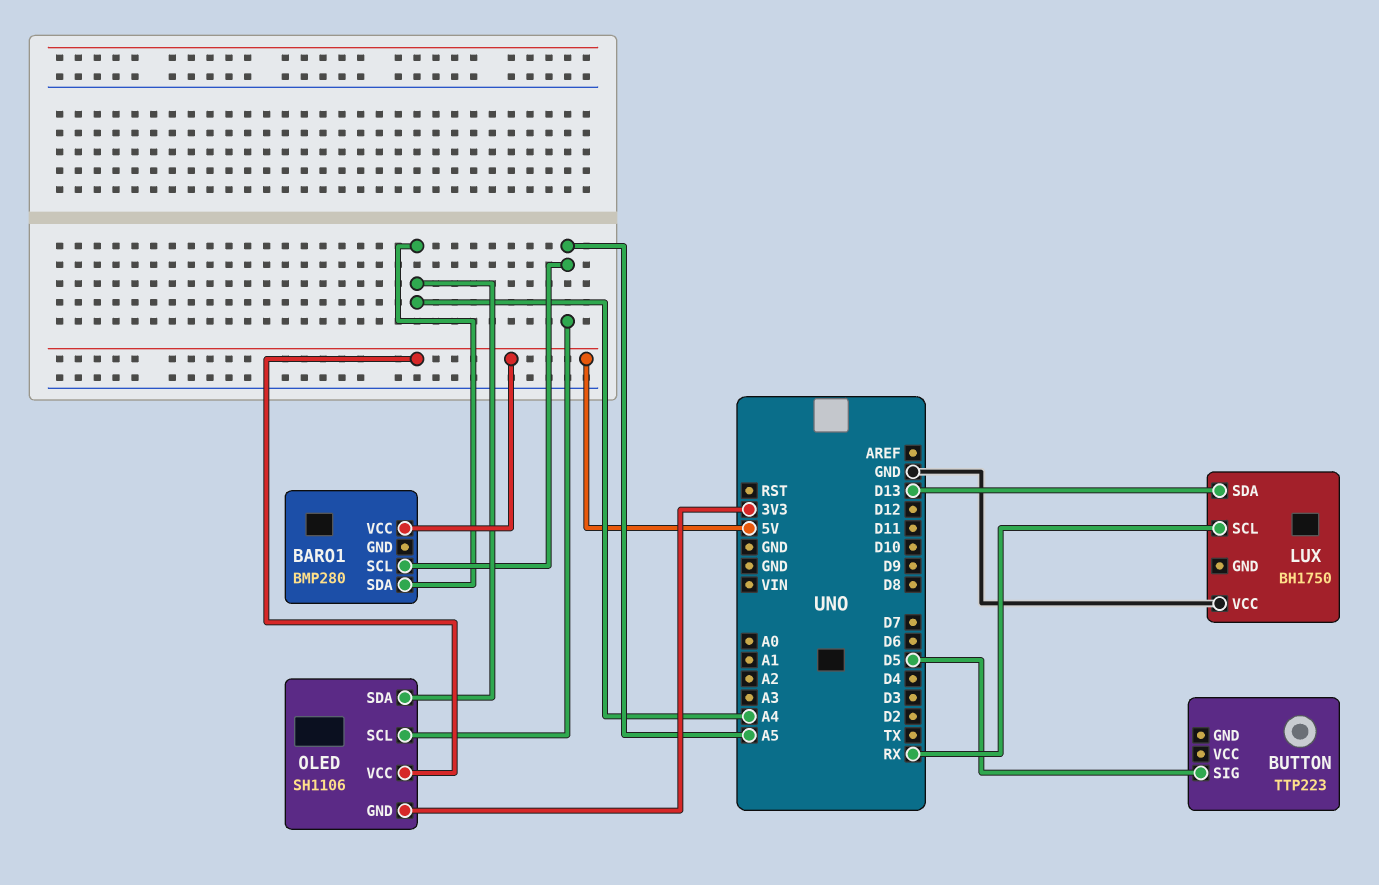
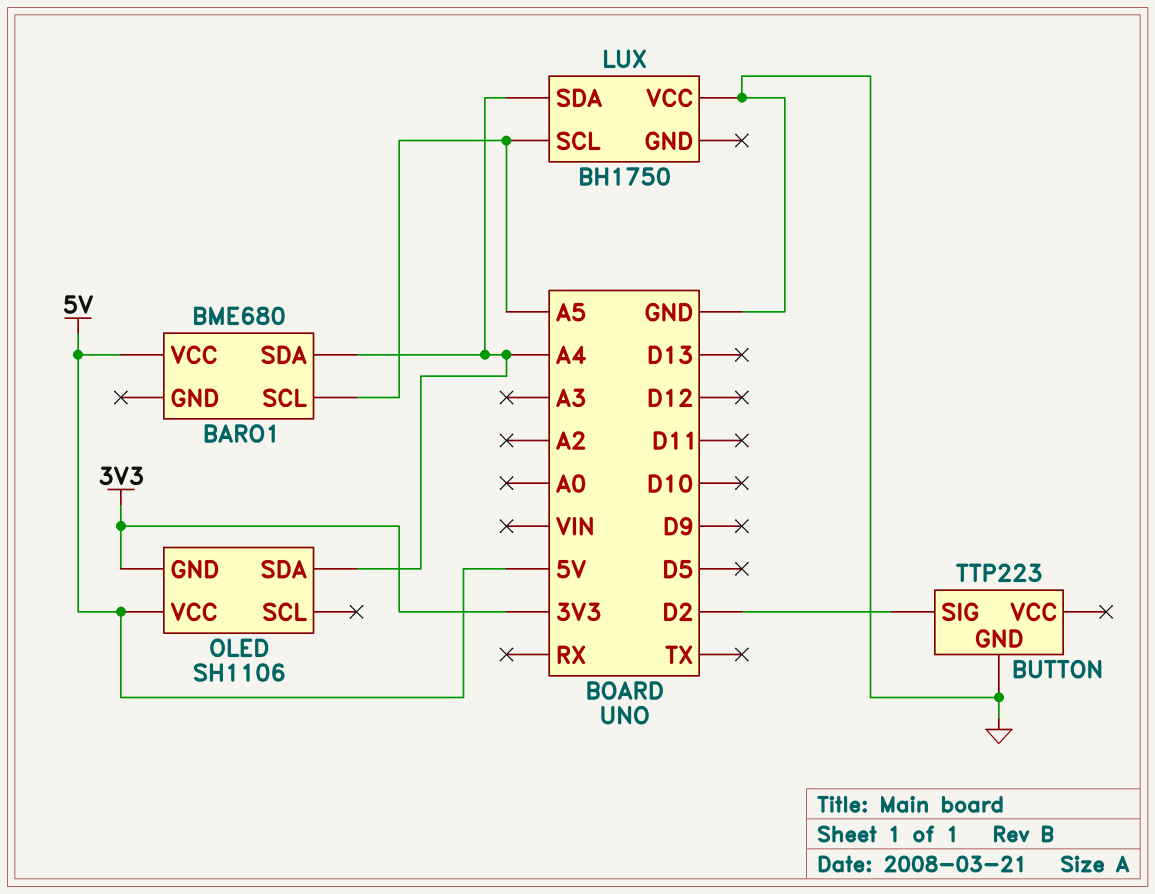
BARO1: BMP280 -> BME680
BUTTON pin GND: none -> GND
BUTTON pin SIG: D5 -> D2
LUX pin SCL: RX -> A5
LUX pin SDA: D13 -> A4
OLED pin SCL: A5 -> none

